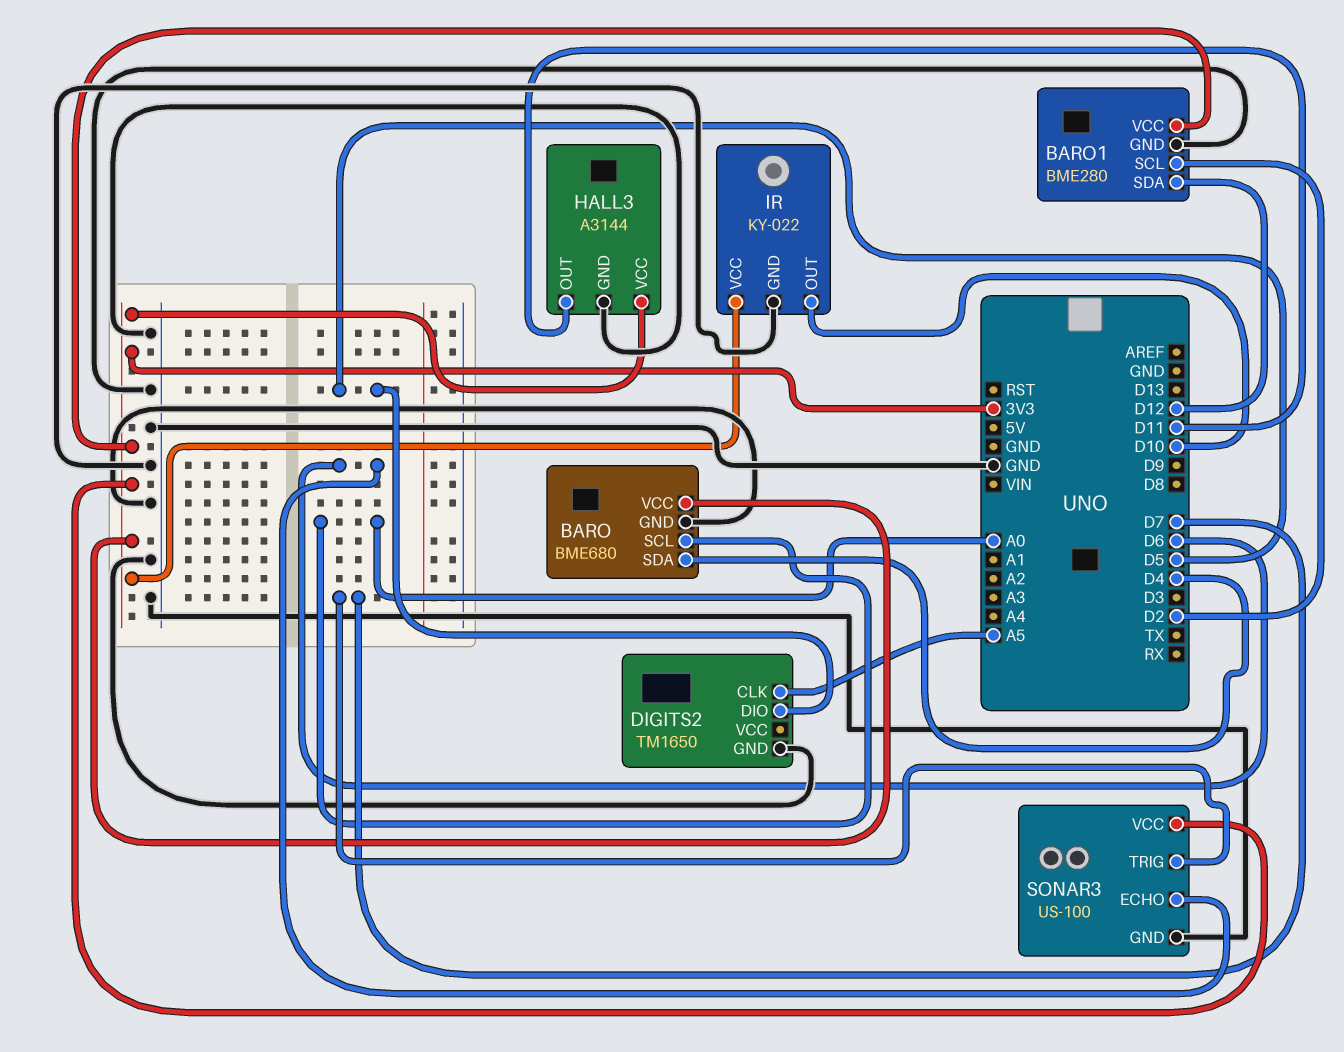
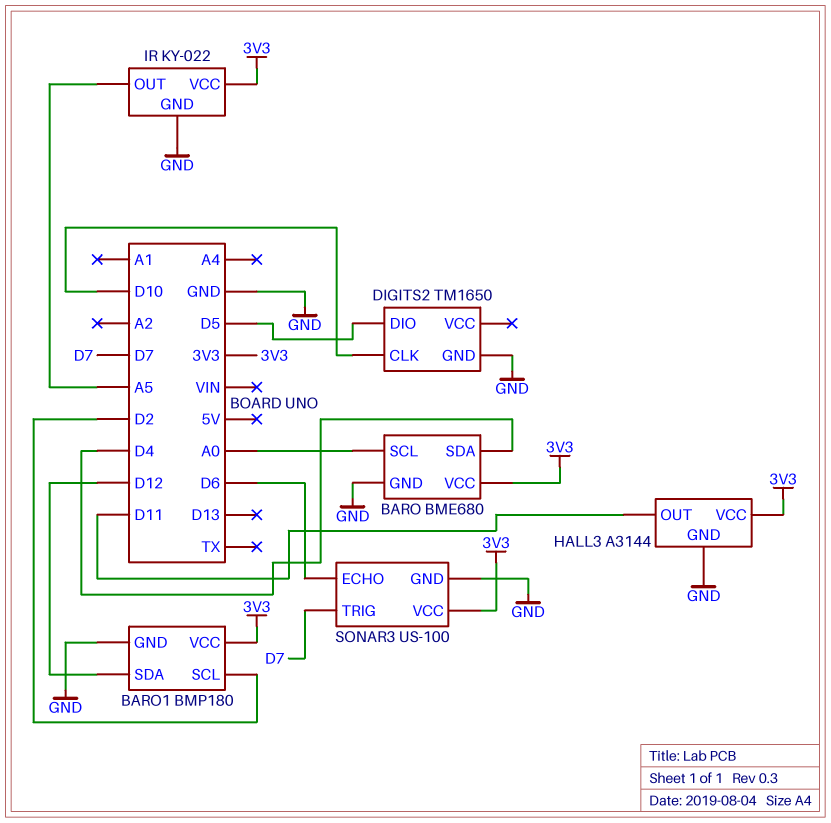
BARO1: BME280 -> BMP180
DIGITS2 pin CLK: A5 -> D10
IR pin OUT: D10 -> A5

